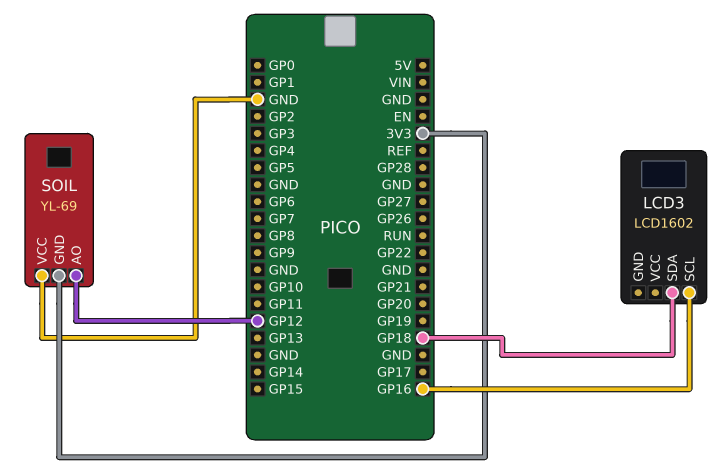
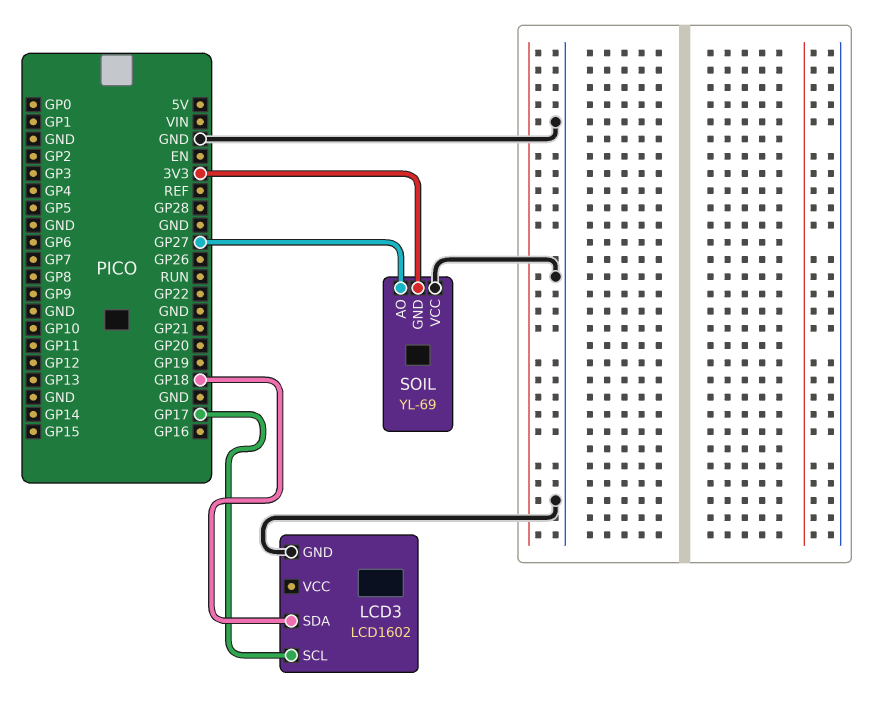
LCD3 pin GND: none -> GND
LCD3 pin SCL: GP16 -> GP17
SOIL pin AO: GP12 -> GP27

